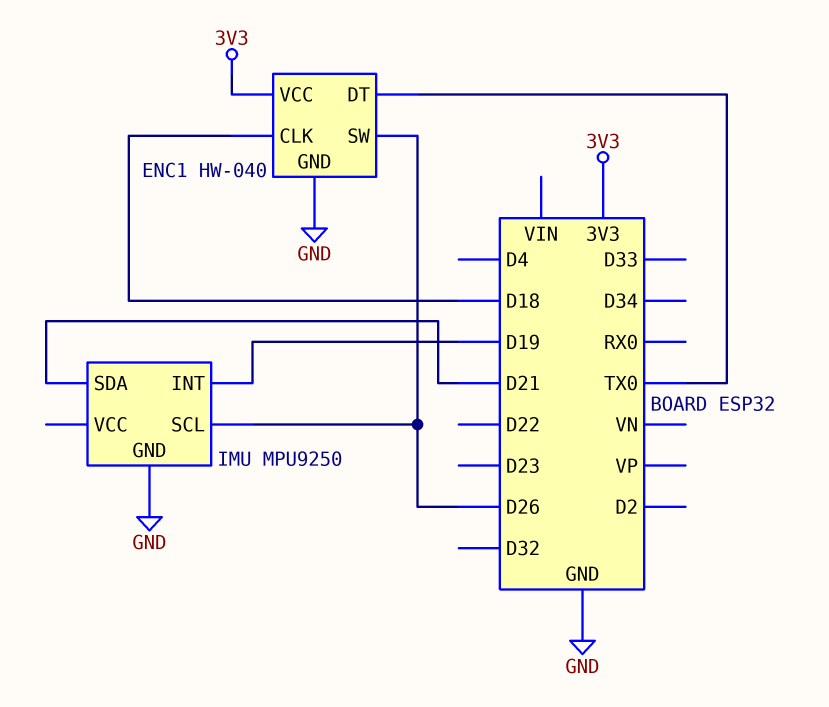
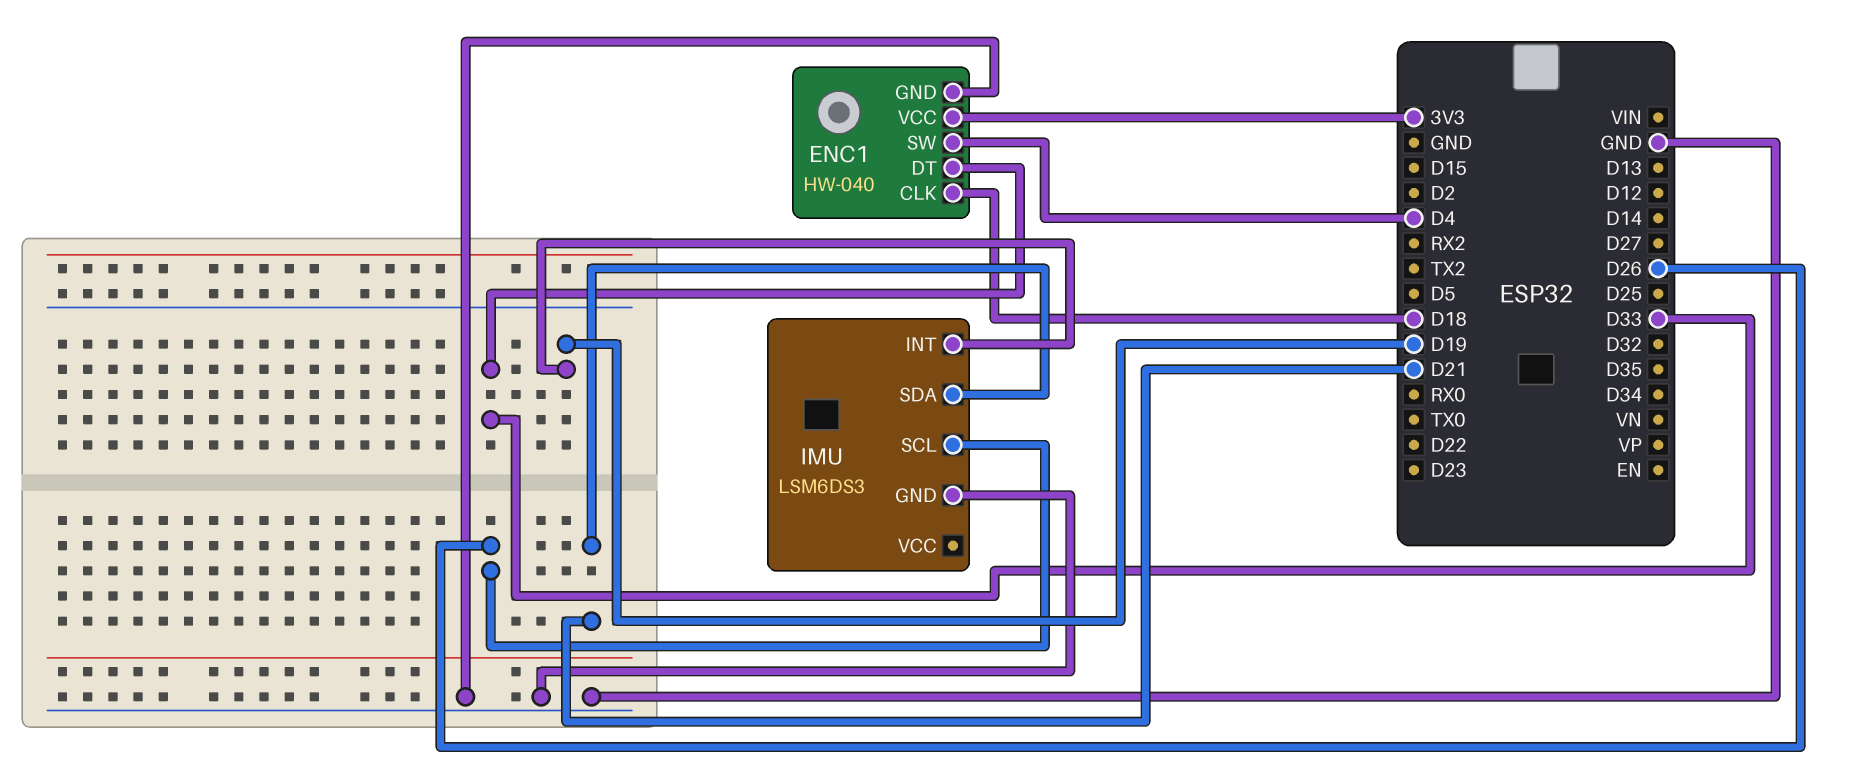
ENC1 pin DT: TX0 -> D33
ENC1 pin SW: D26 -> D4
IMU: MPU9250 -> LSM6DS3

